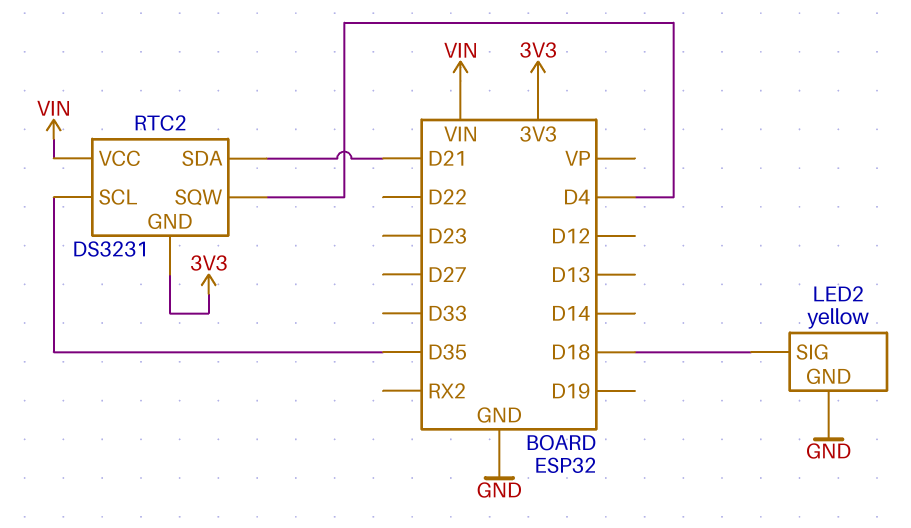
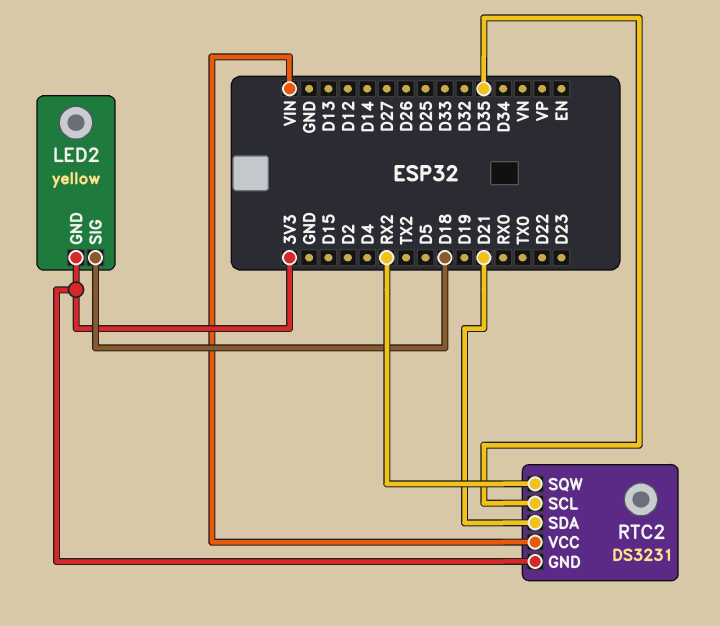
LED2 pin GND: GND -> 3V3
RTC2 pin SQW: D4 -> RX2

